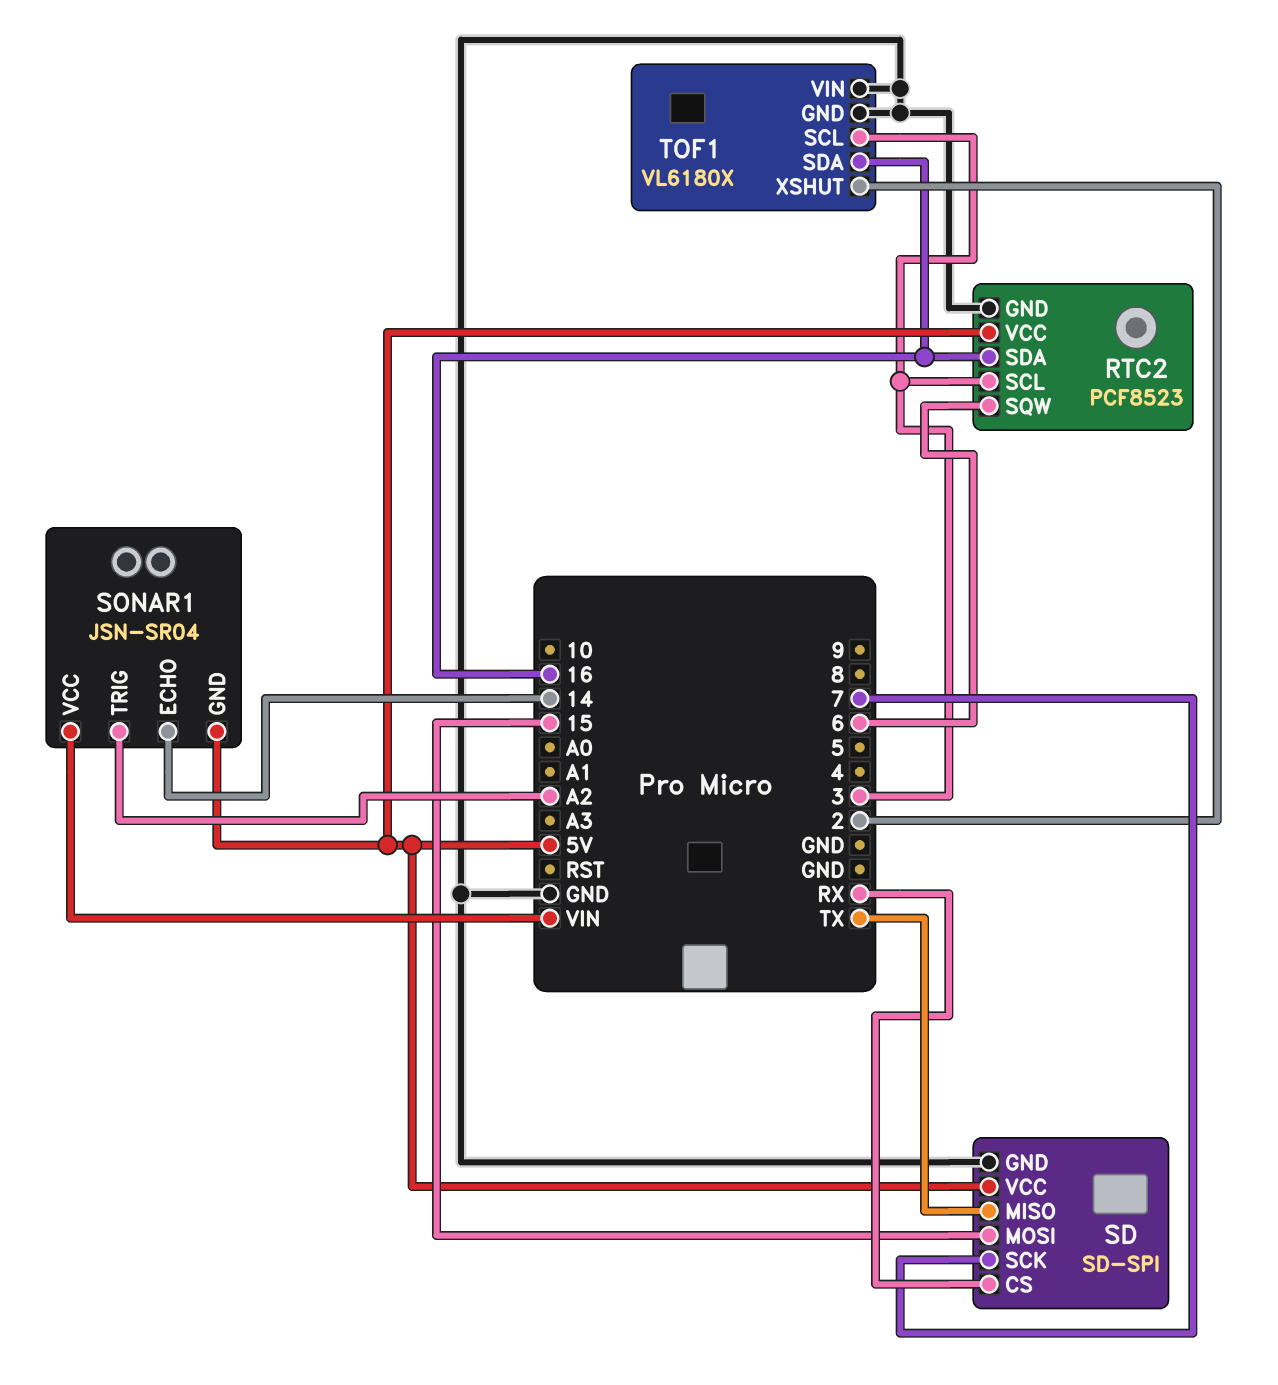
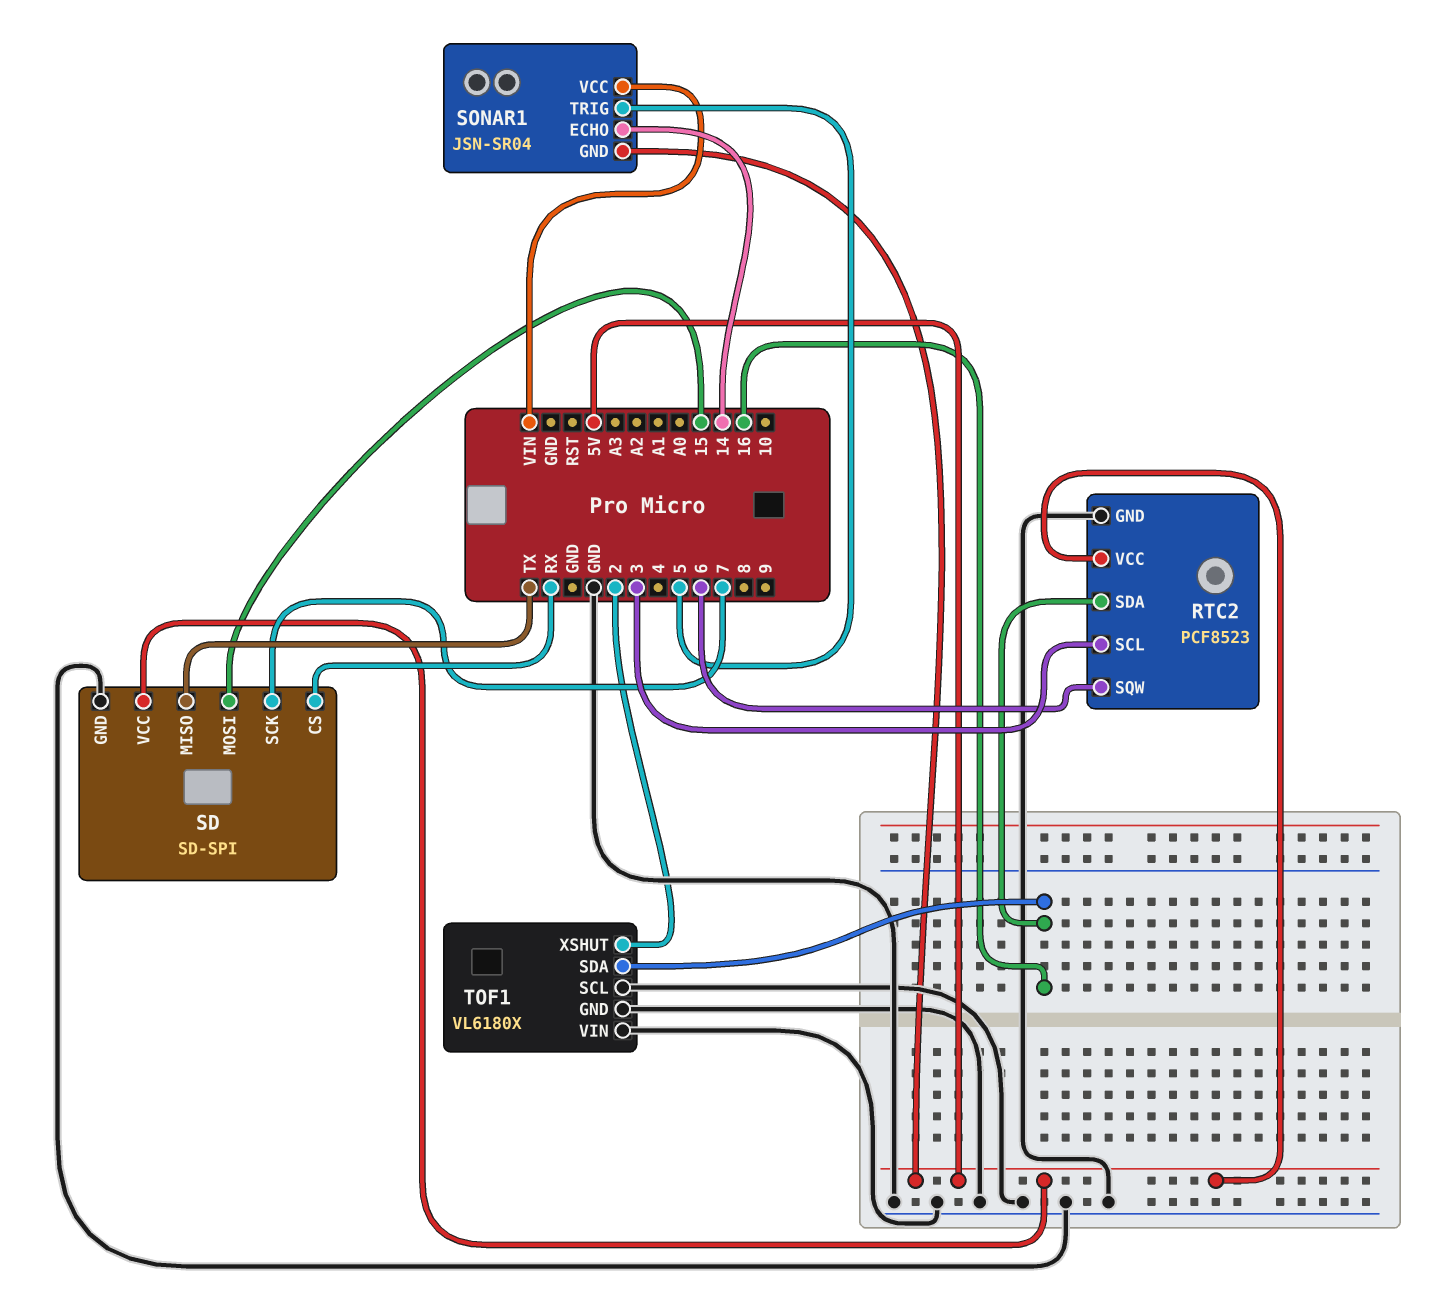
SONAR1 pin TRIG: A2 -> 5
TOF1 pin SCL: 3 -> GND

